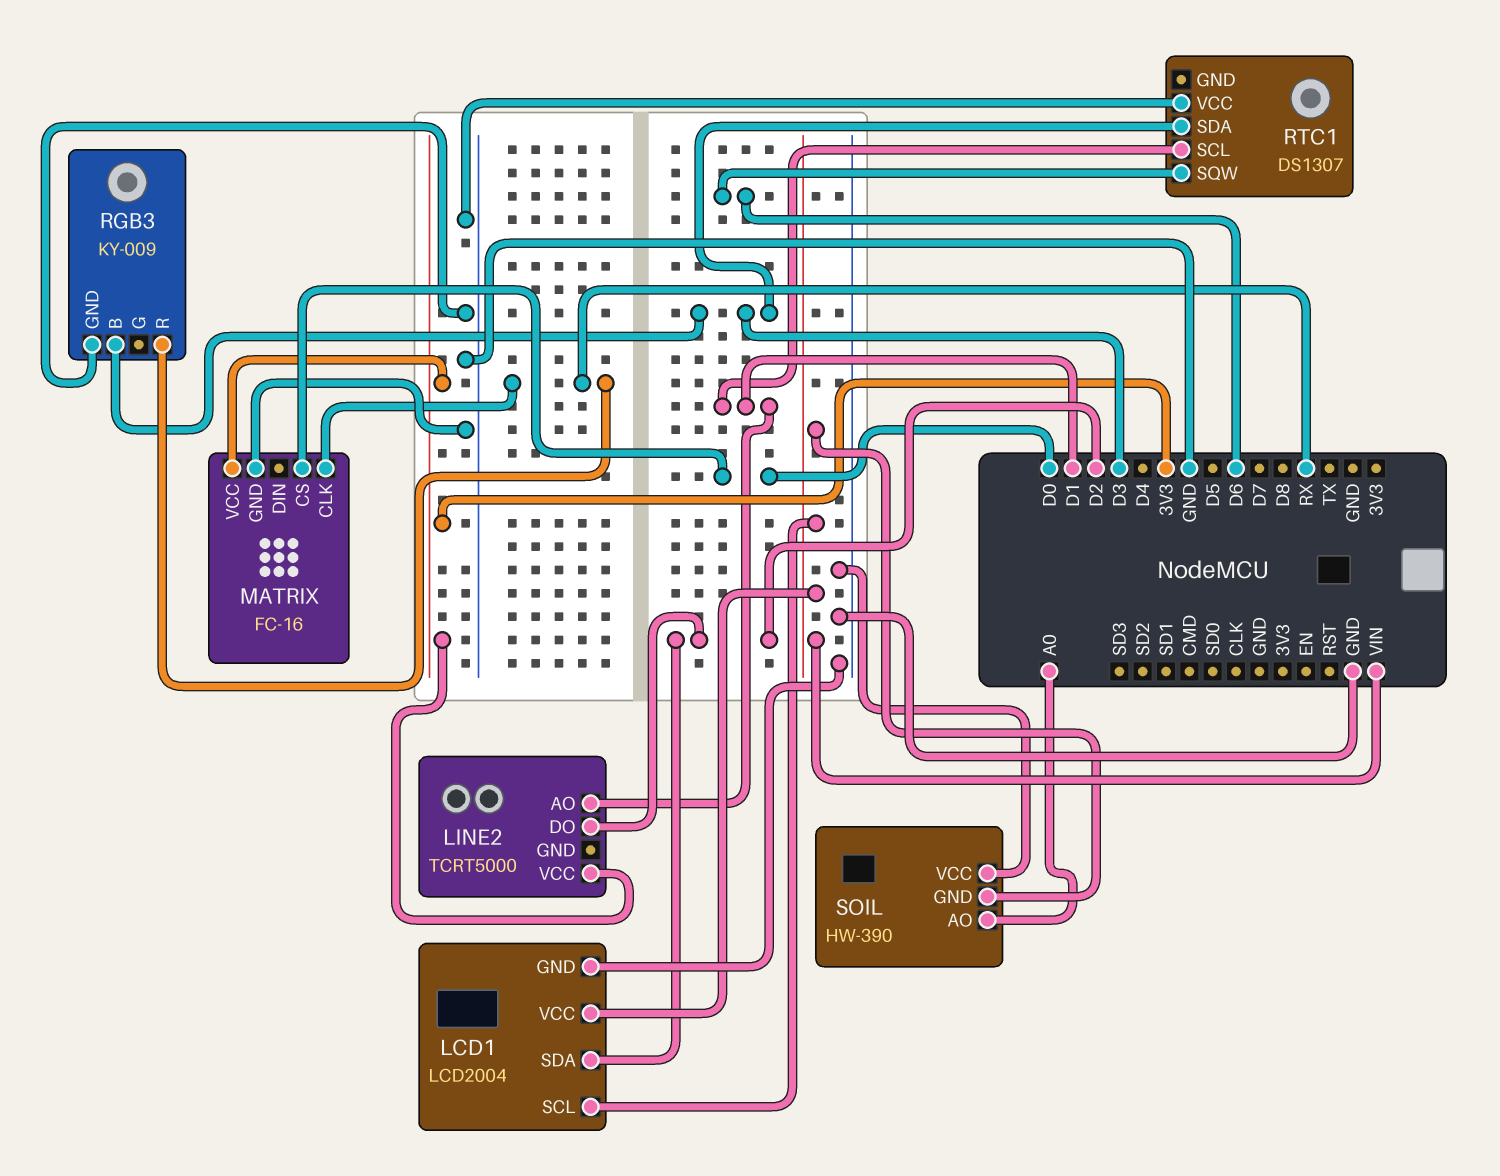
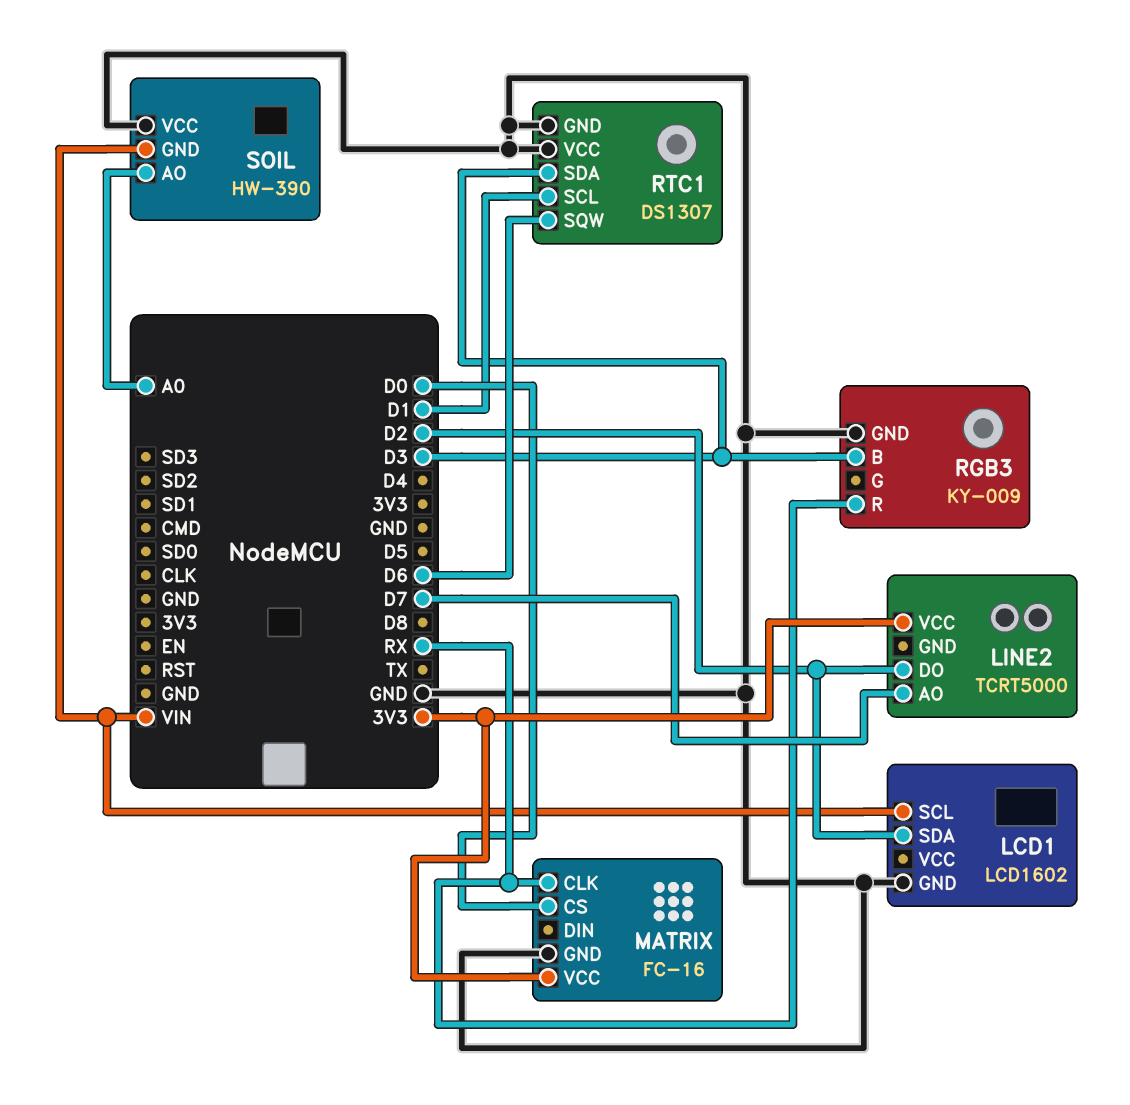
LCD1: LCD2004 -> LCD1602
LCD1 pin VCC: VIN -> none
LINE2 pin AO: D1 -> D7
RTC1 pin GND: none -> GND

